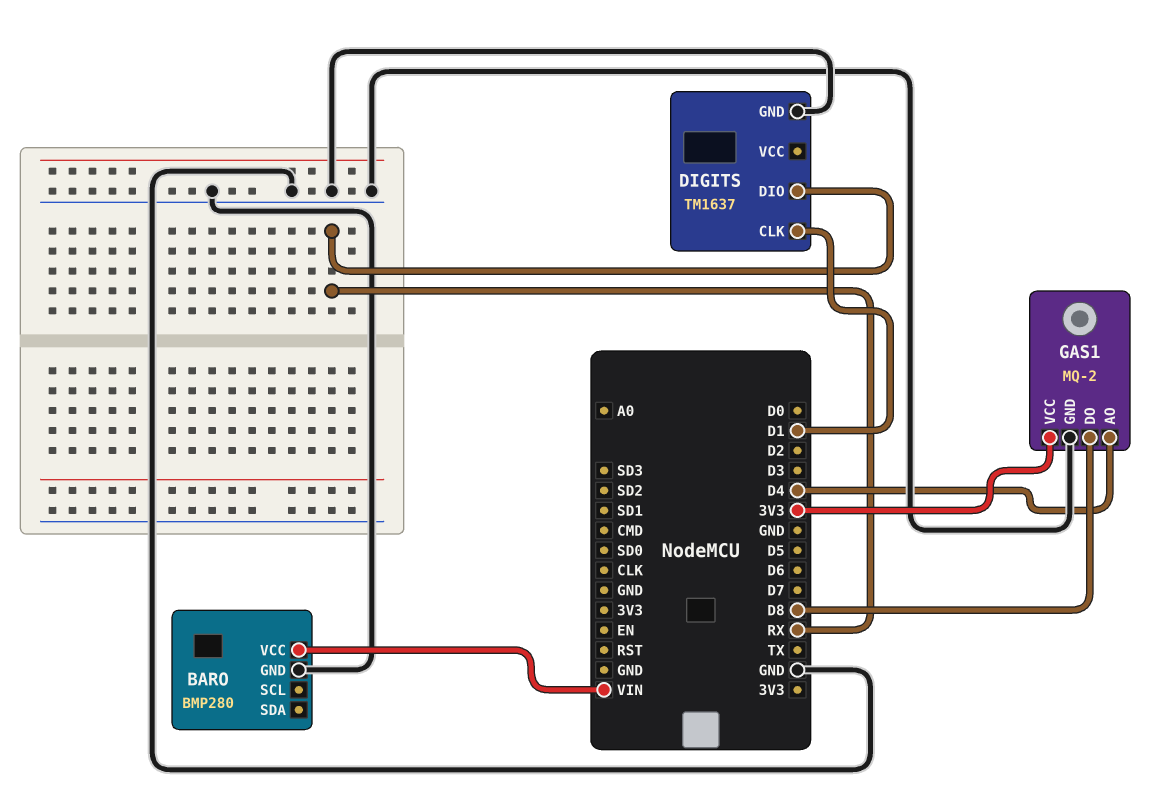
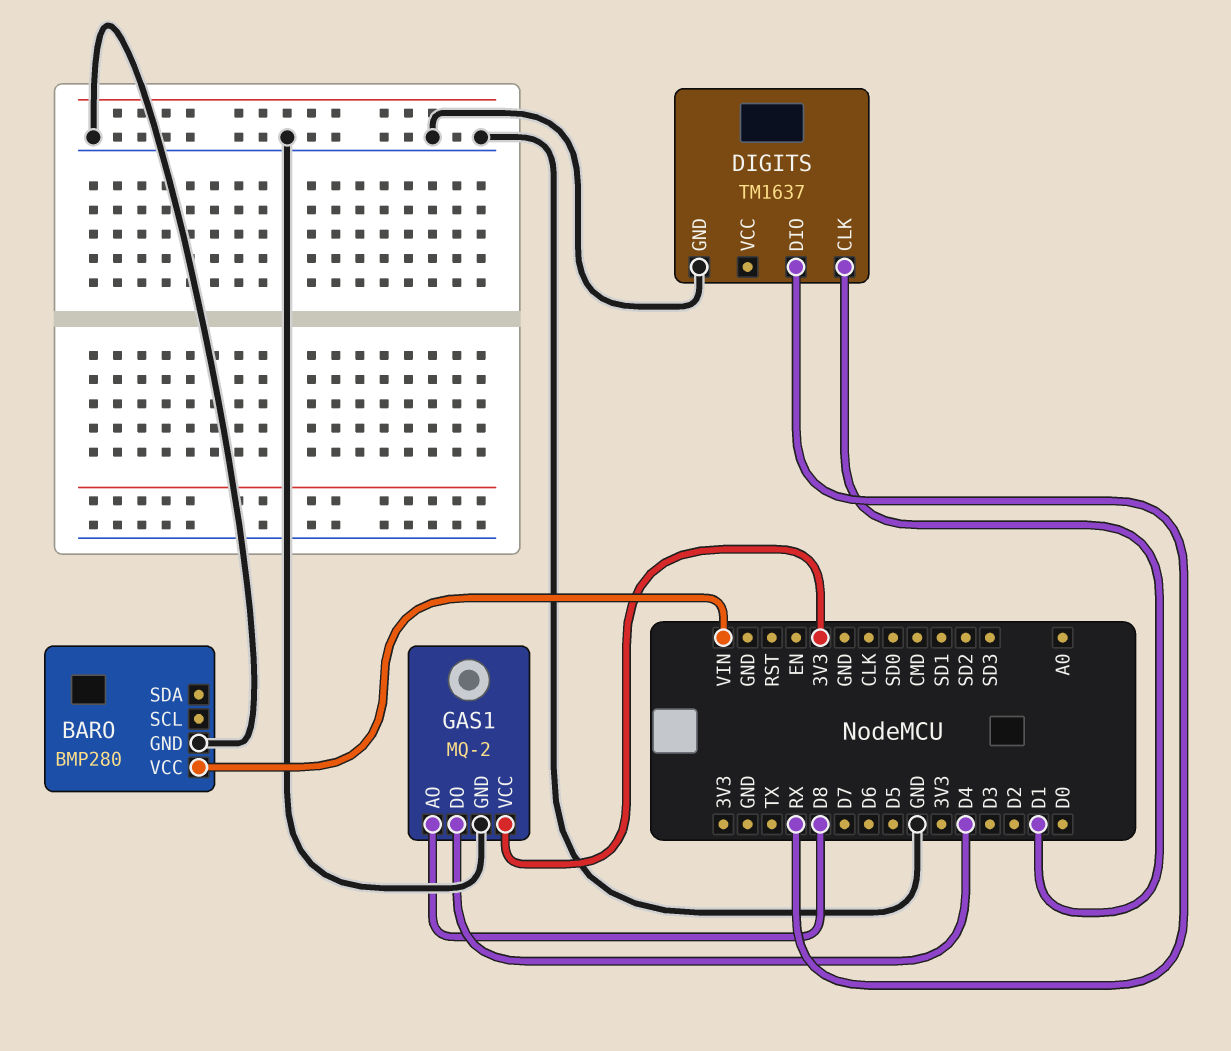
GAS1 pin AO: D4 -> D8
GAS1 pin DO: D8 -> D4

